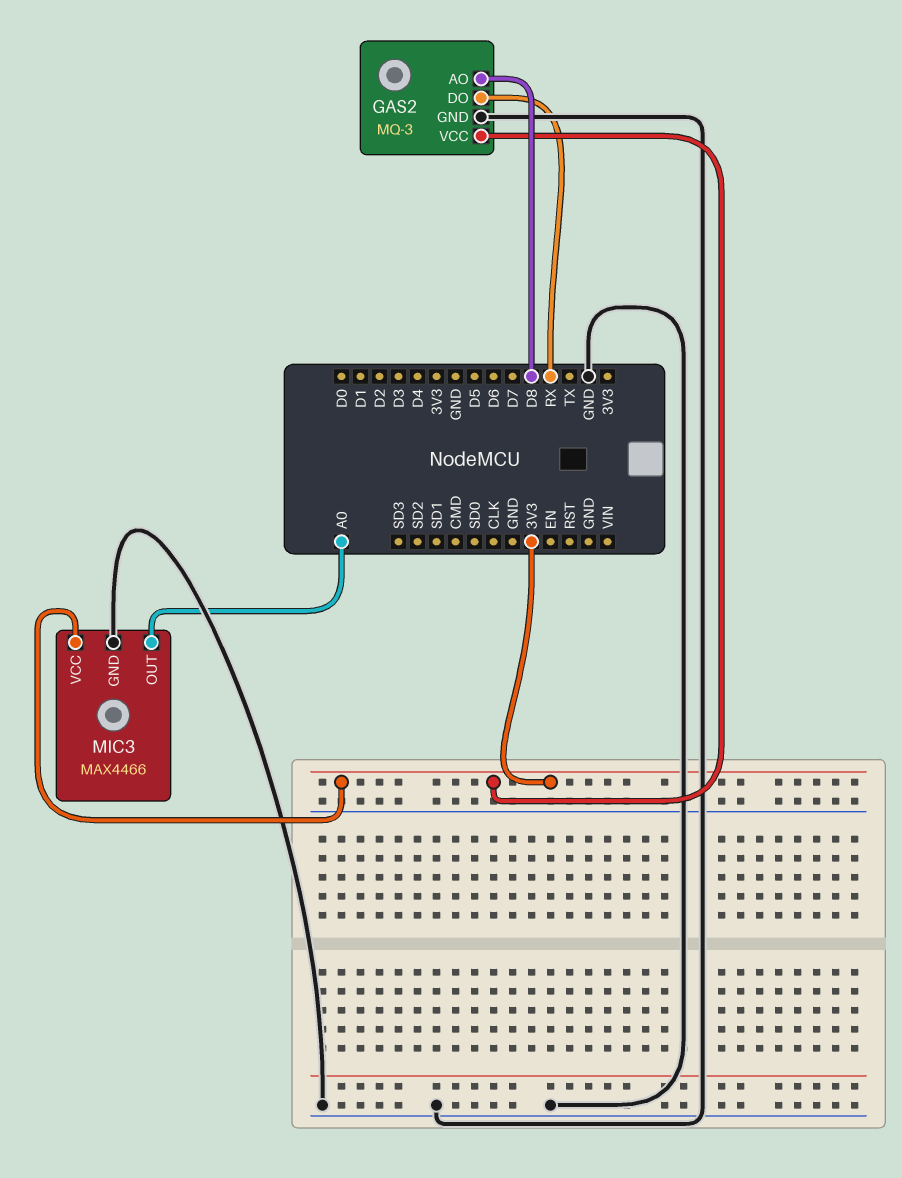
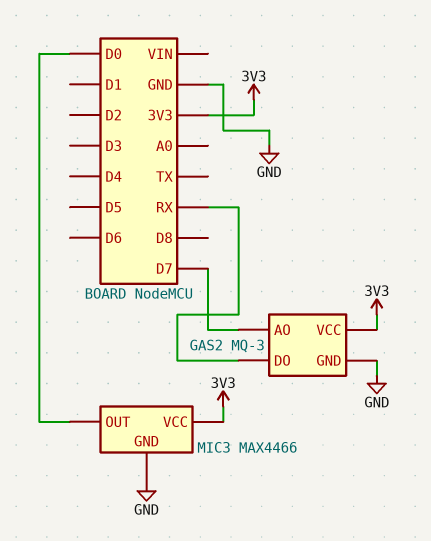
GAS2 pin AO: D8 -> D7
MIC3 pin OUT: A0 -> D0

